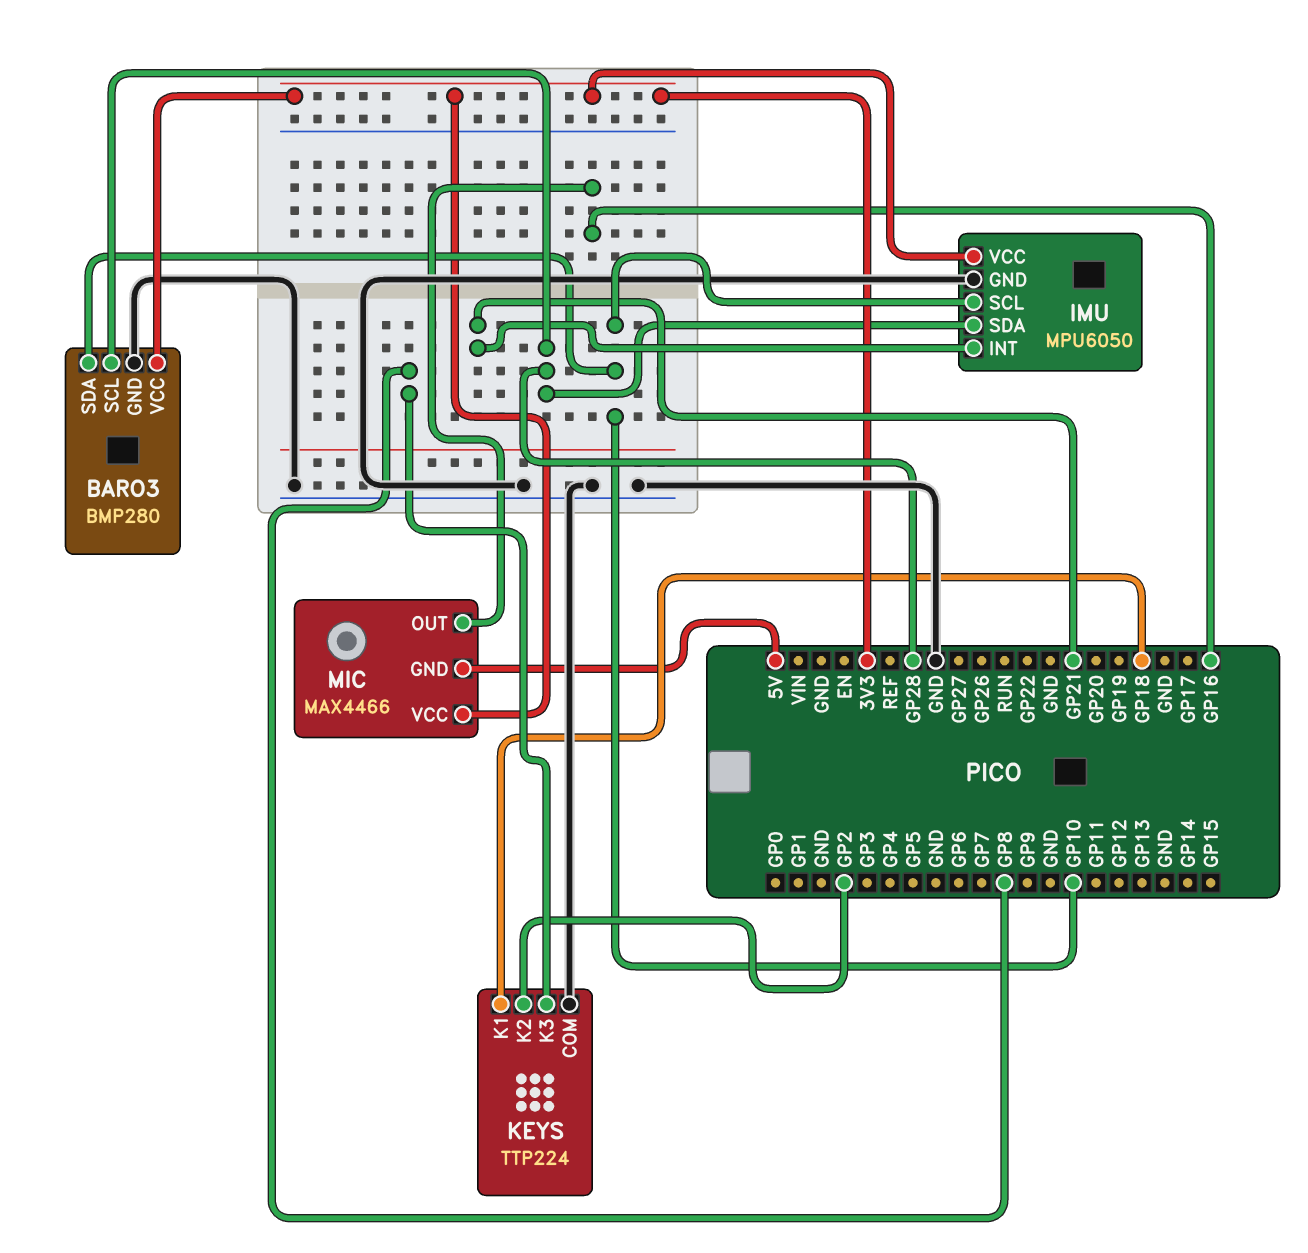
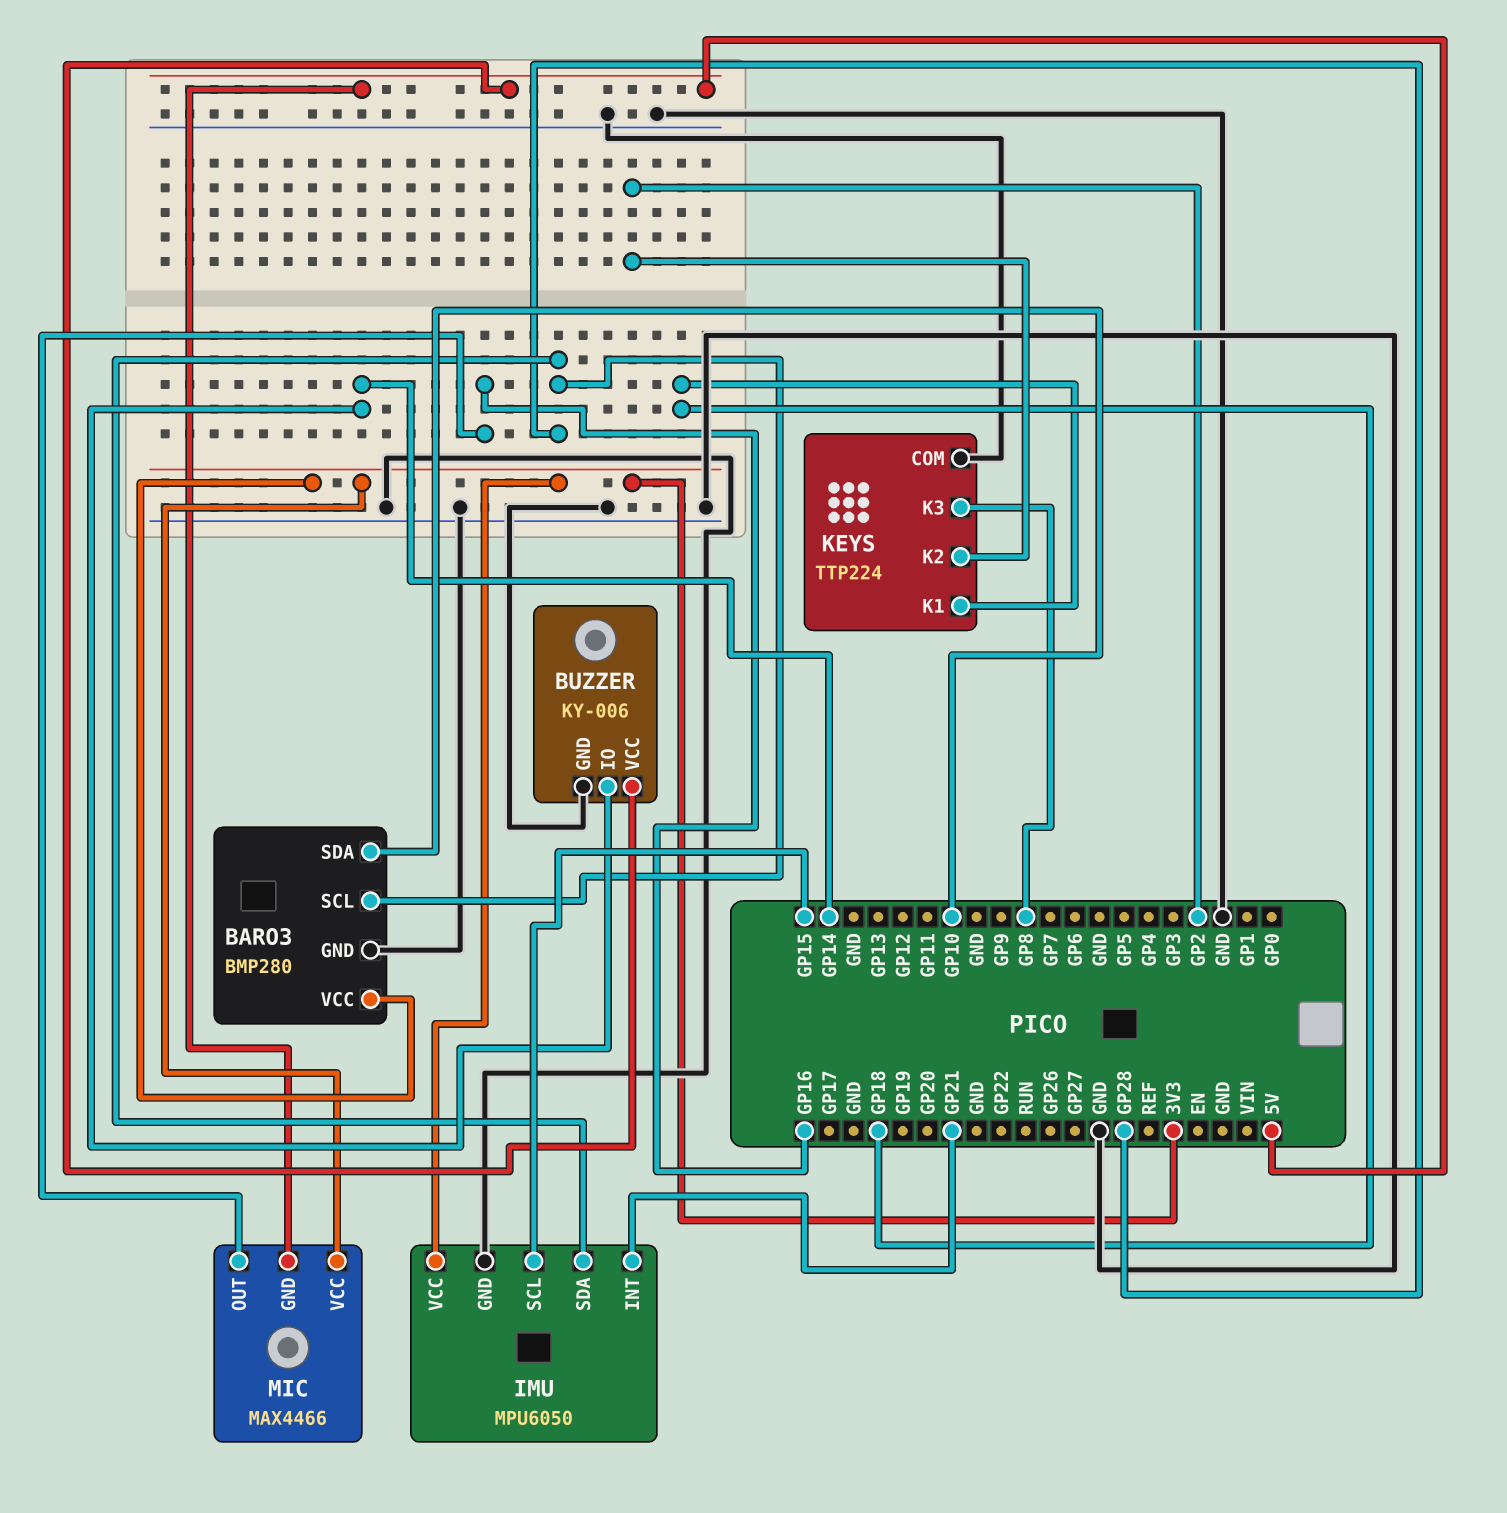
BUZZER: none -> KY-006
BUZZER pin GND: none -> GND
BUZZER pin IO: none -> GP14
BUZZER pin VCC: none -> 5V
IMU pin SCL: GP10 -> GP15

